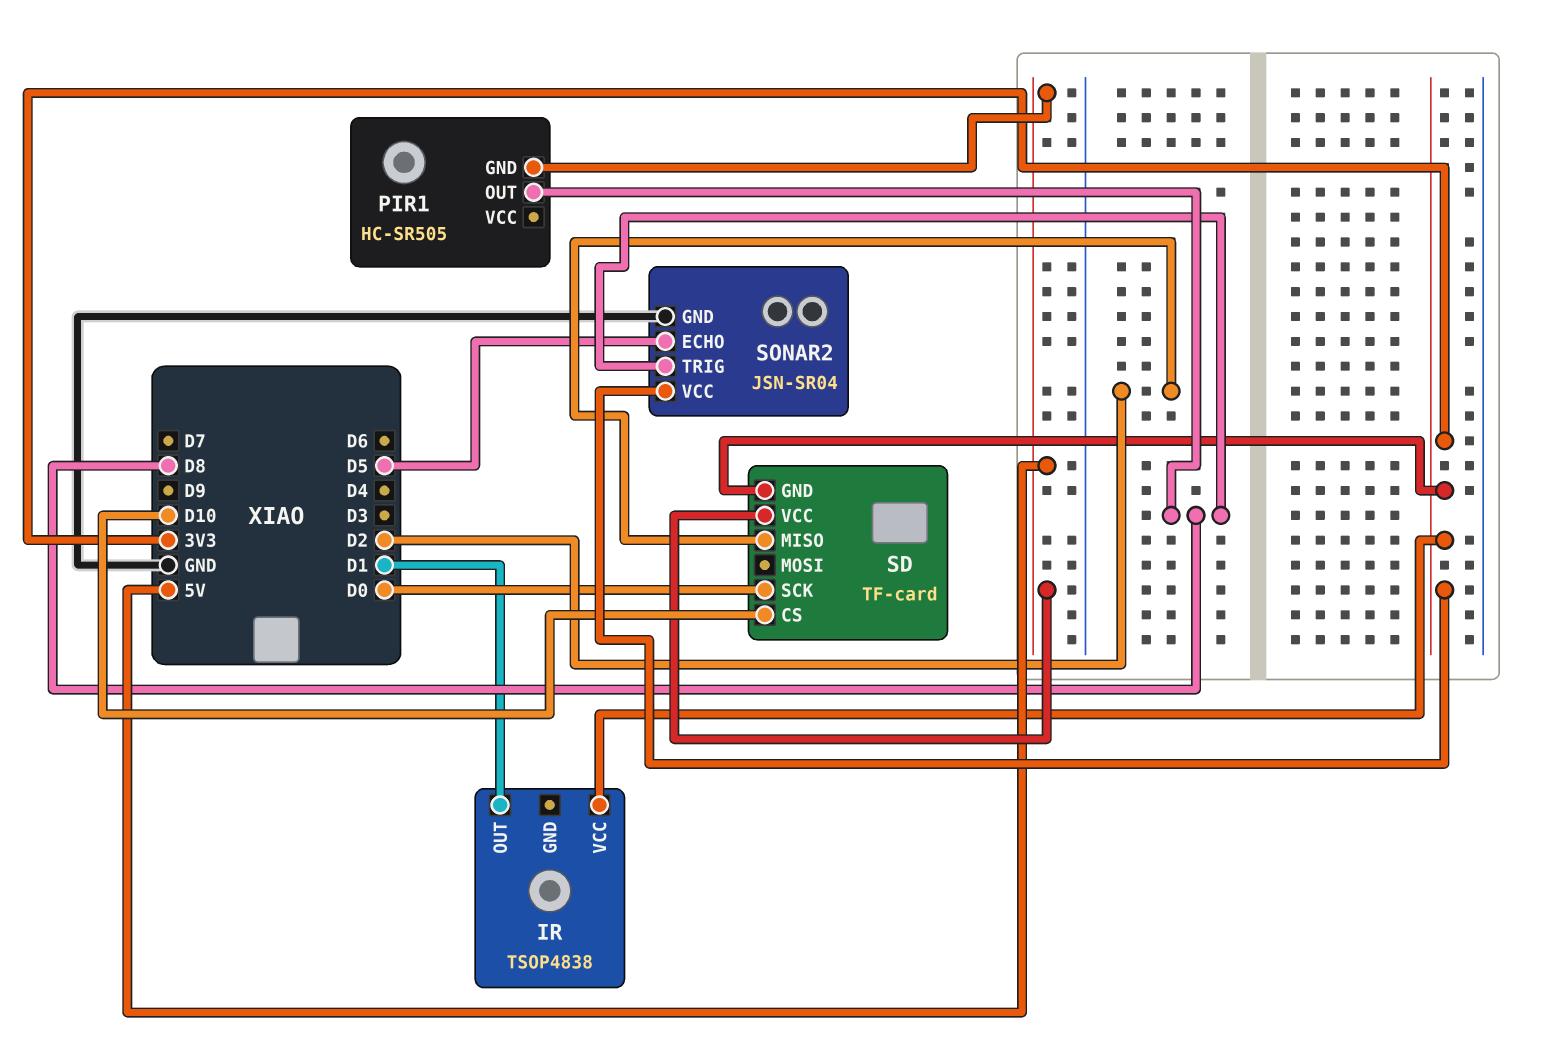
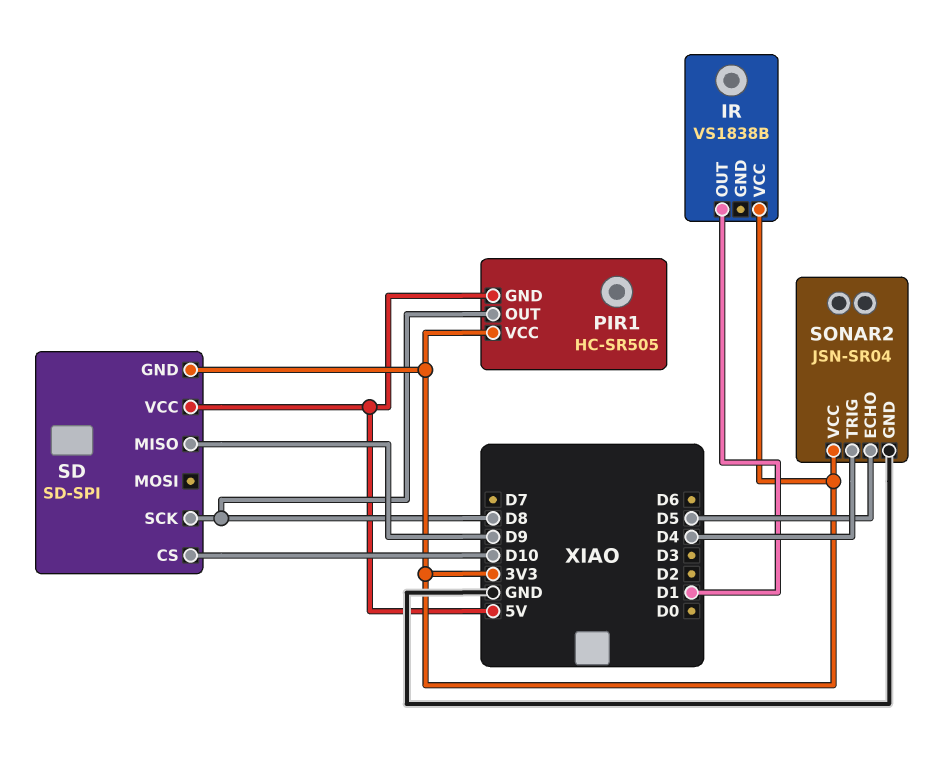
IR: TSOP4838 -> VS1838B
PIR1 pin VCC: none -> 3V3
SD: TF-card -> SD-SPI
SD pin MISO: D2 -> D9
SD pin SCK: D0 -> D8
SONAR2 pin TRIG: D8 -> D4

